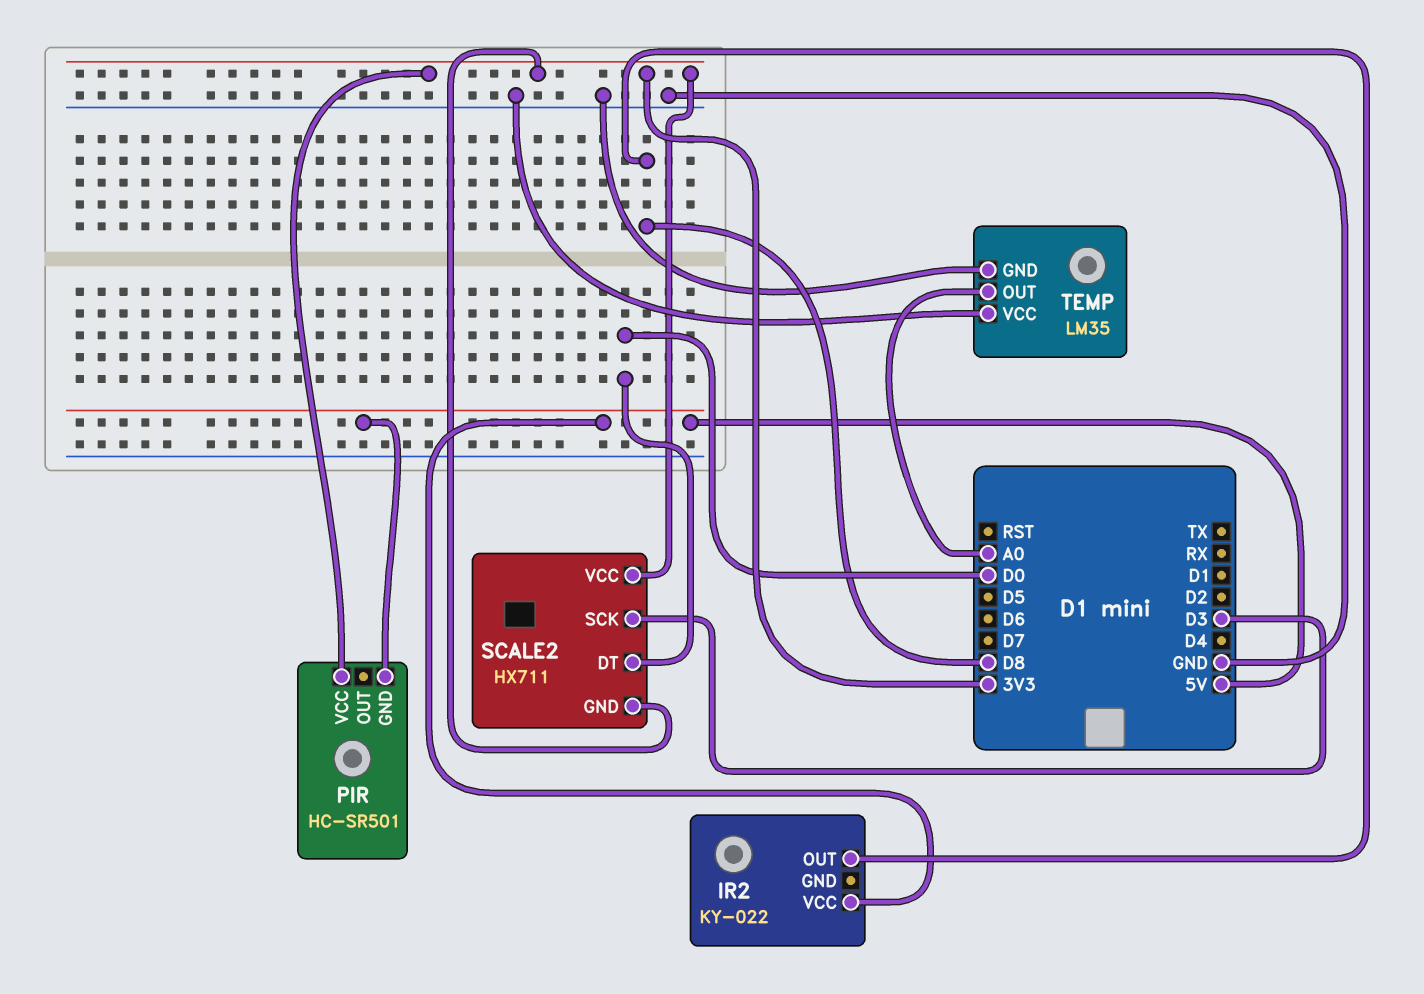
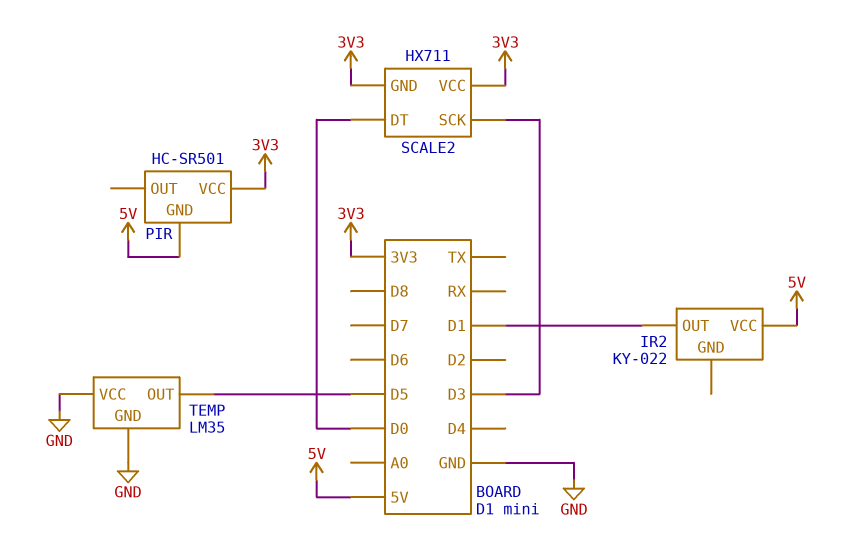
IR2 pin OUT: D8 -> D1
TEMP pin OUT: A0 -> D5

